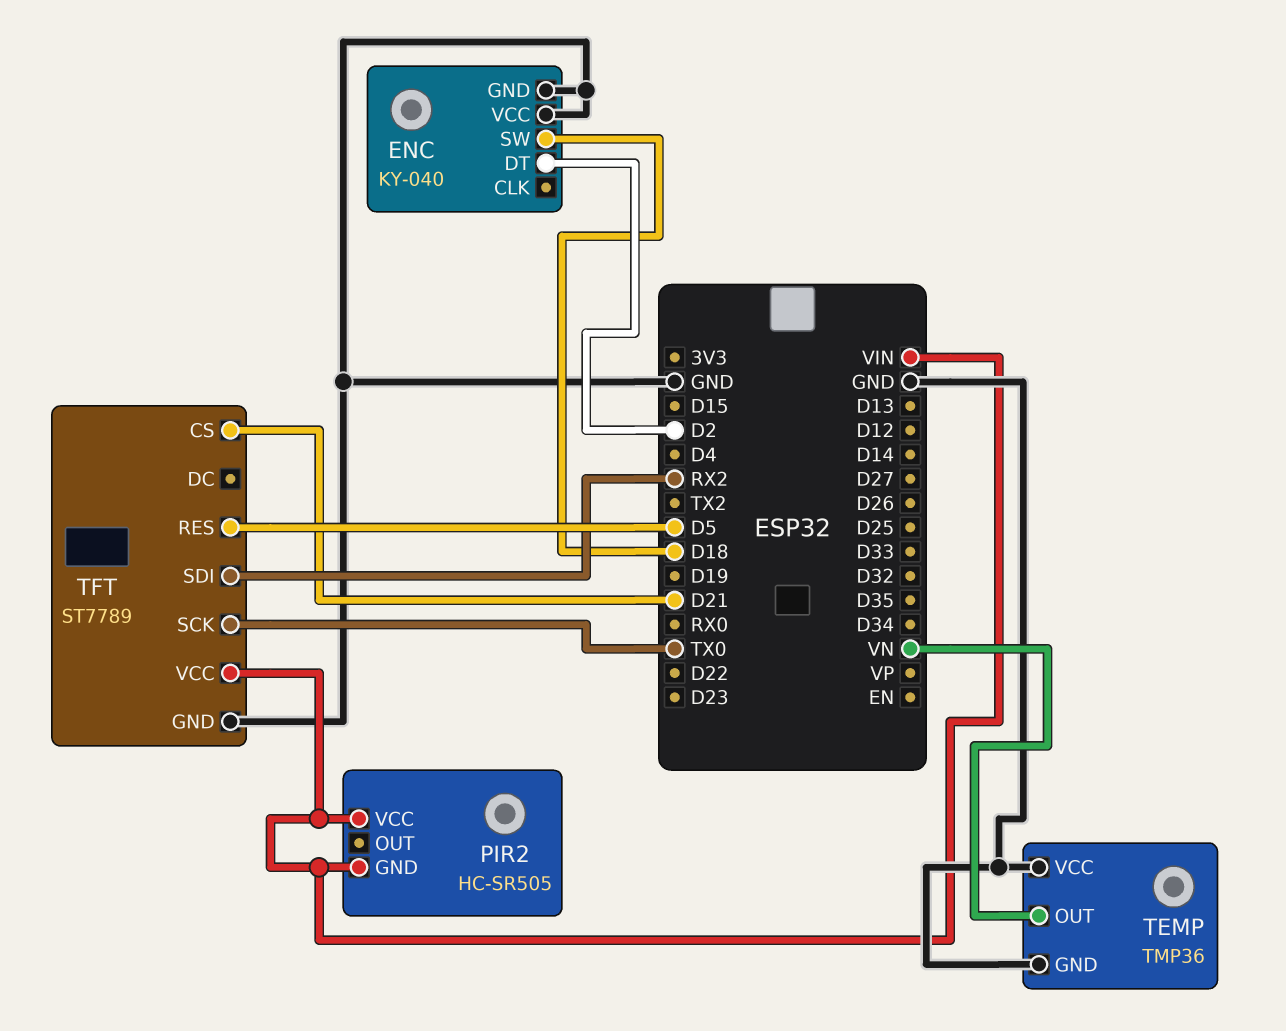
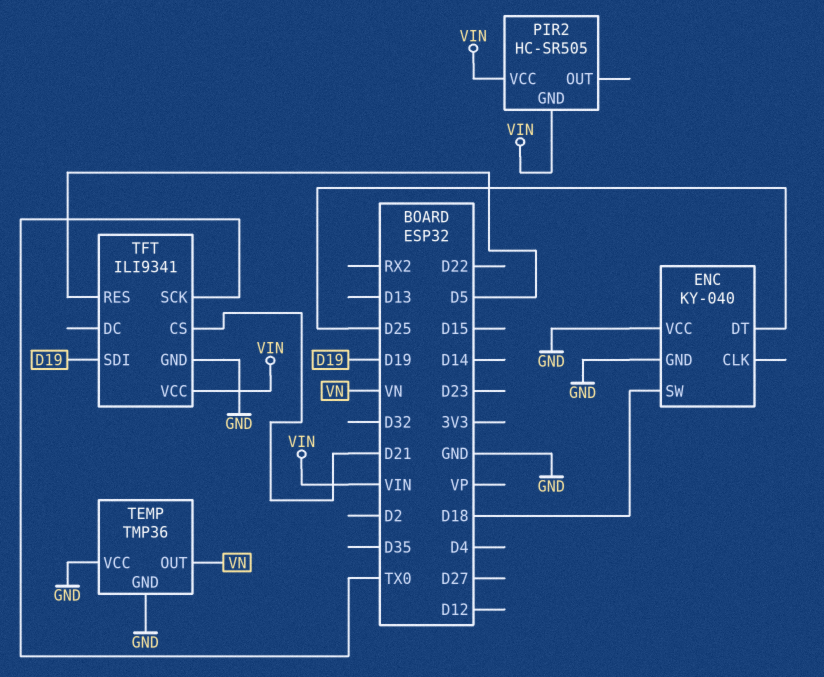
ENC pin DT: D2 -> D25
TFT: ST7789 -> ILI9341
TFT pin SDI: RX2 -> D19

